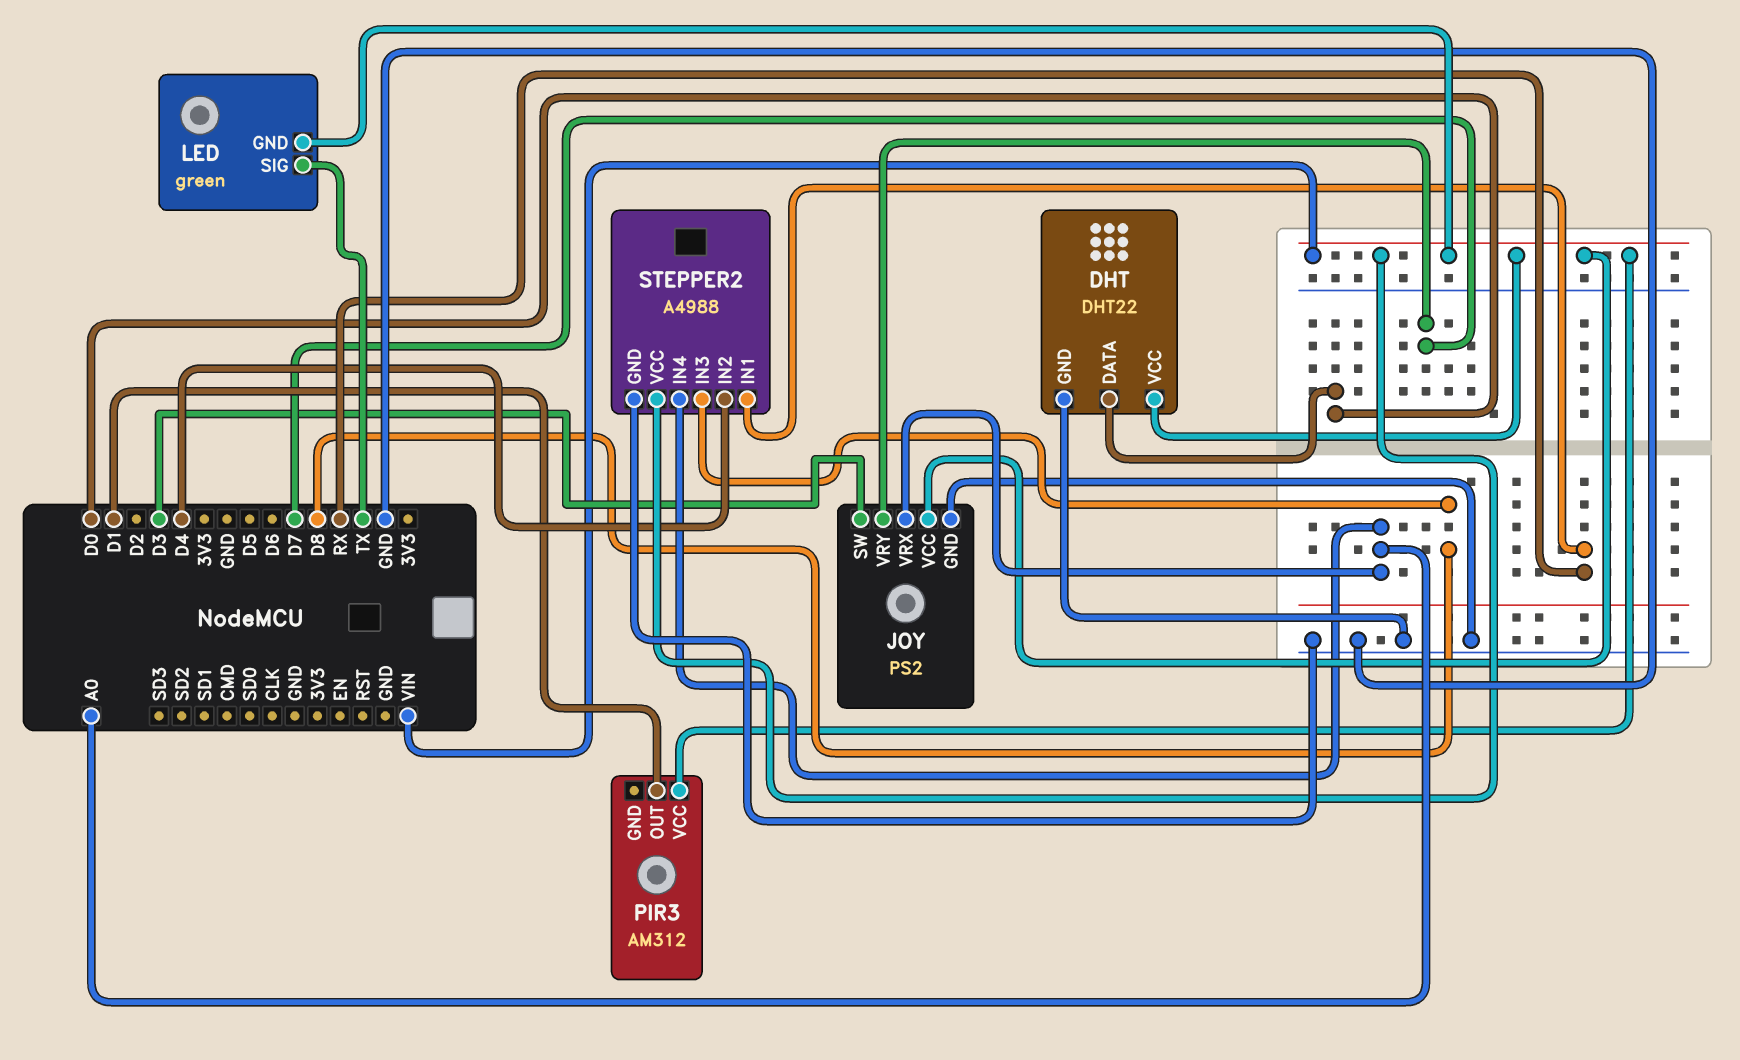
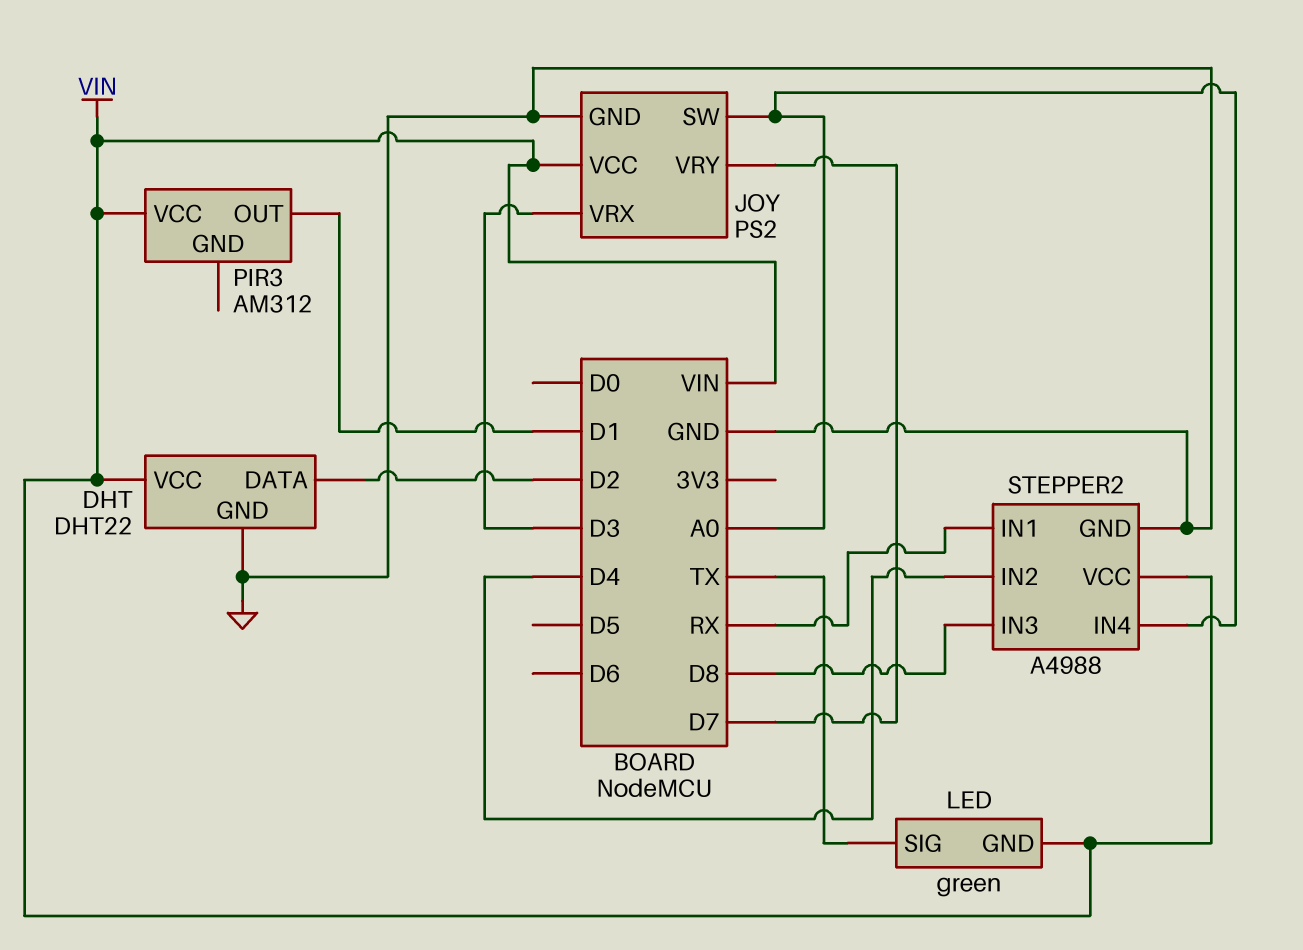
DHT pin DATA: D0 -> D2
JOY pin SW: D3 -> A0
JOY pin VRX: A0 -> D3

